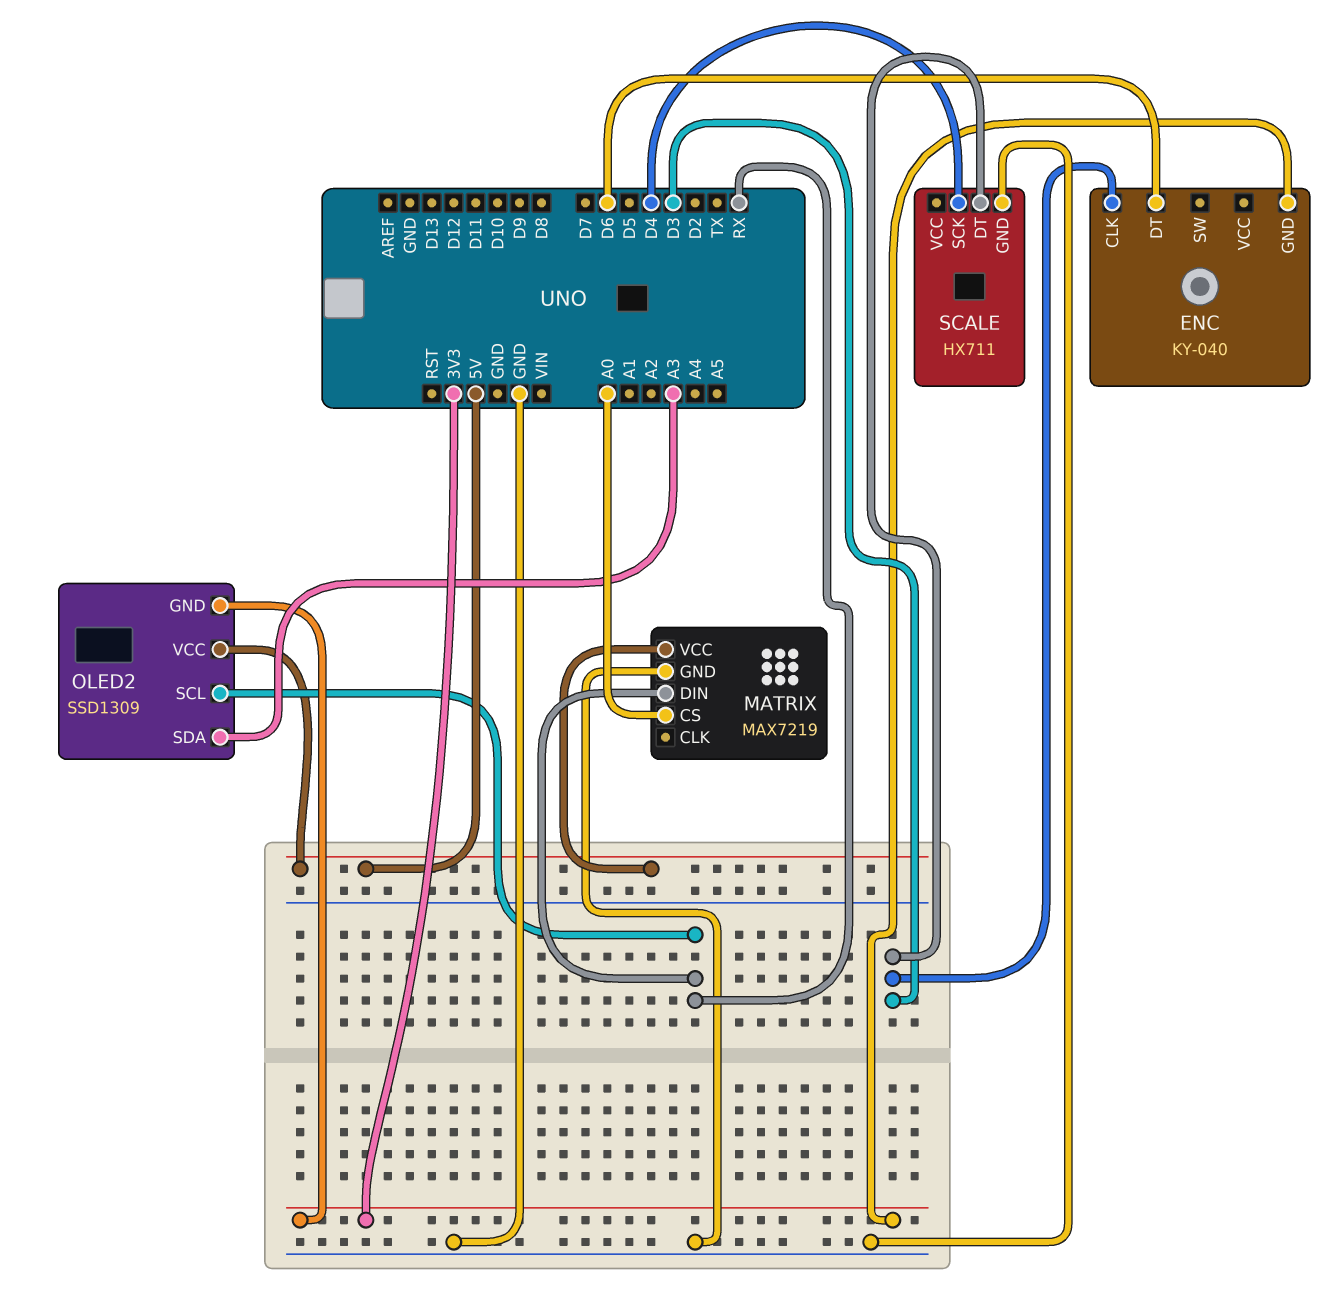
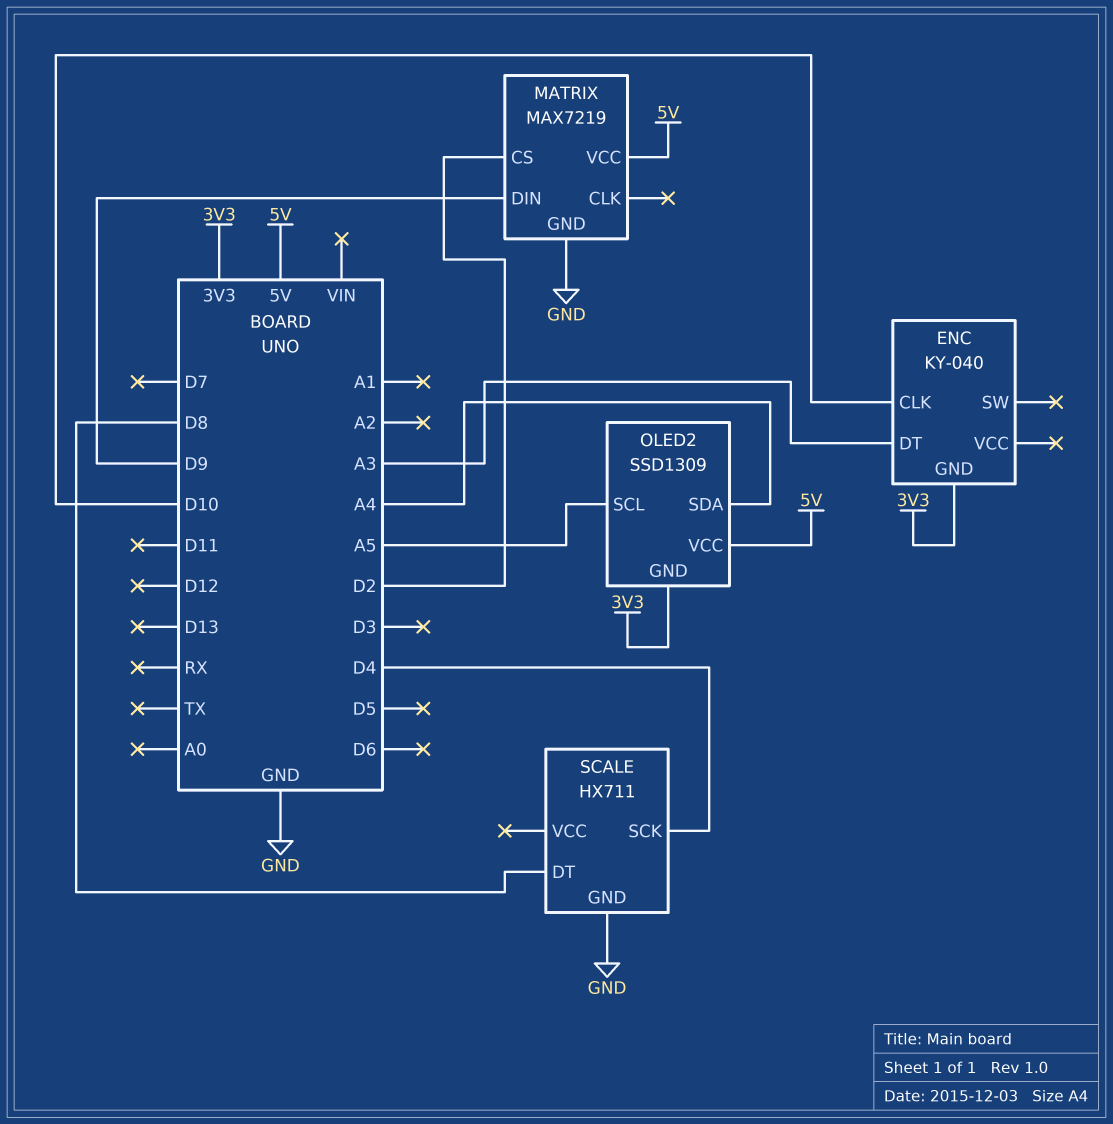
ENC pin CLK: D3 -> D10
ENC pin DT: D6 -> A3
MATRIX pin CS: A0 -> D2
MATRIX pin DIN: RX -> D9
OLED2 pin SCL: RX -> A5
OLED2 pin SDA: A3 -> A4
SCALE pin DT: D3 -> D8

